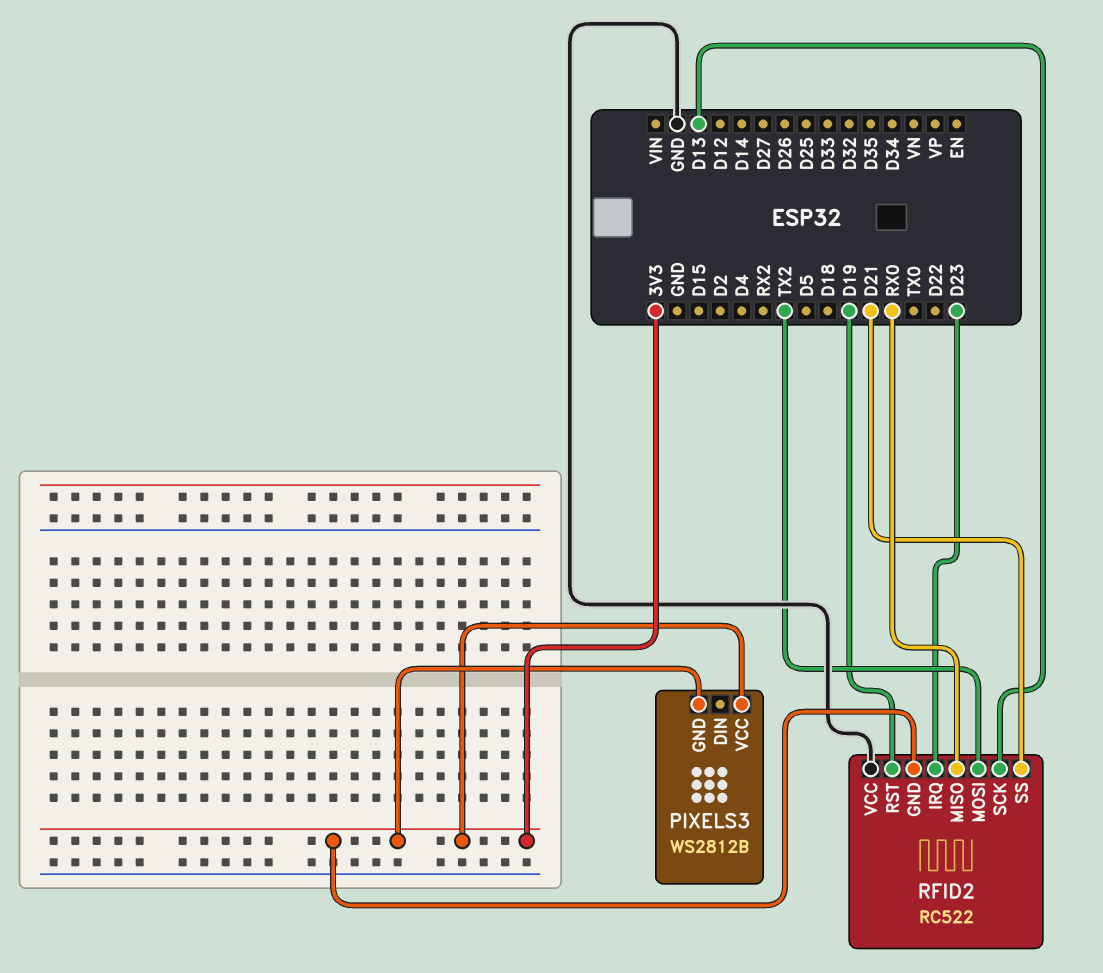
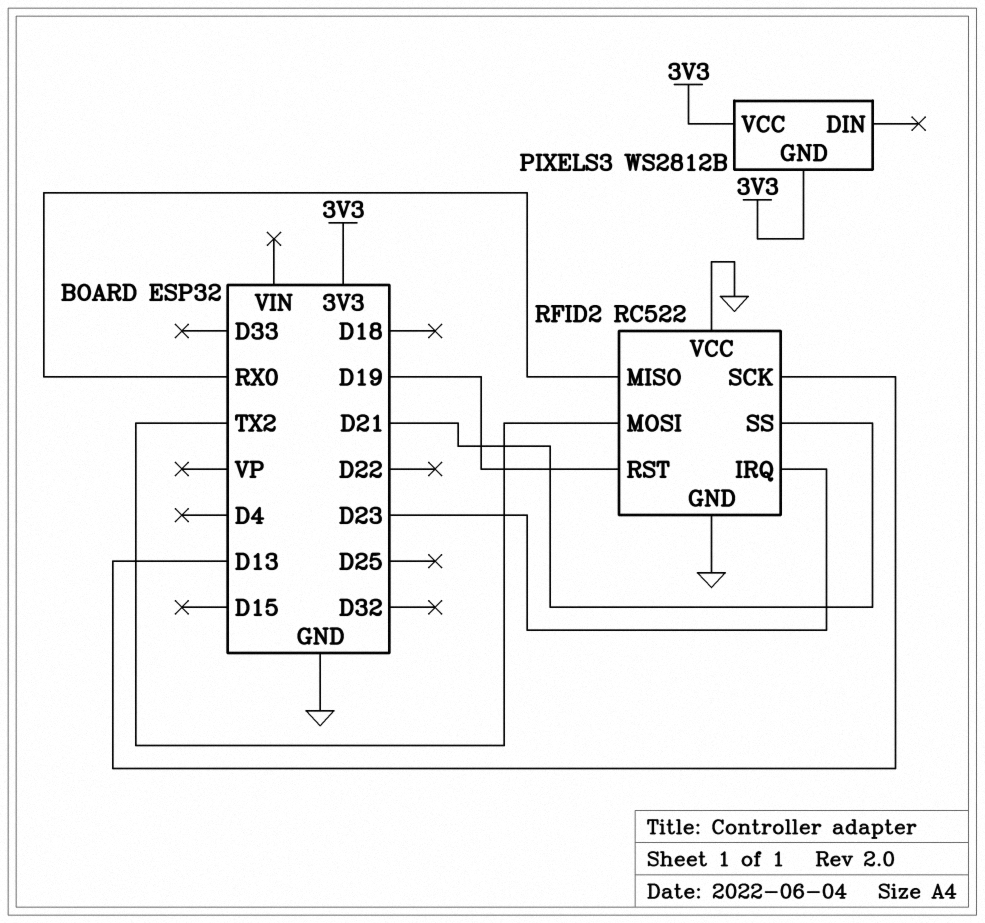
RFID2 pin GND: 3V3 -> GND

